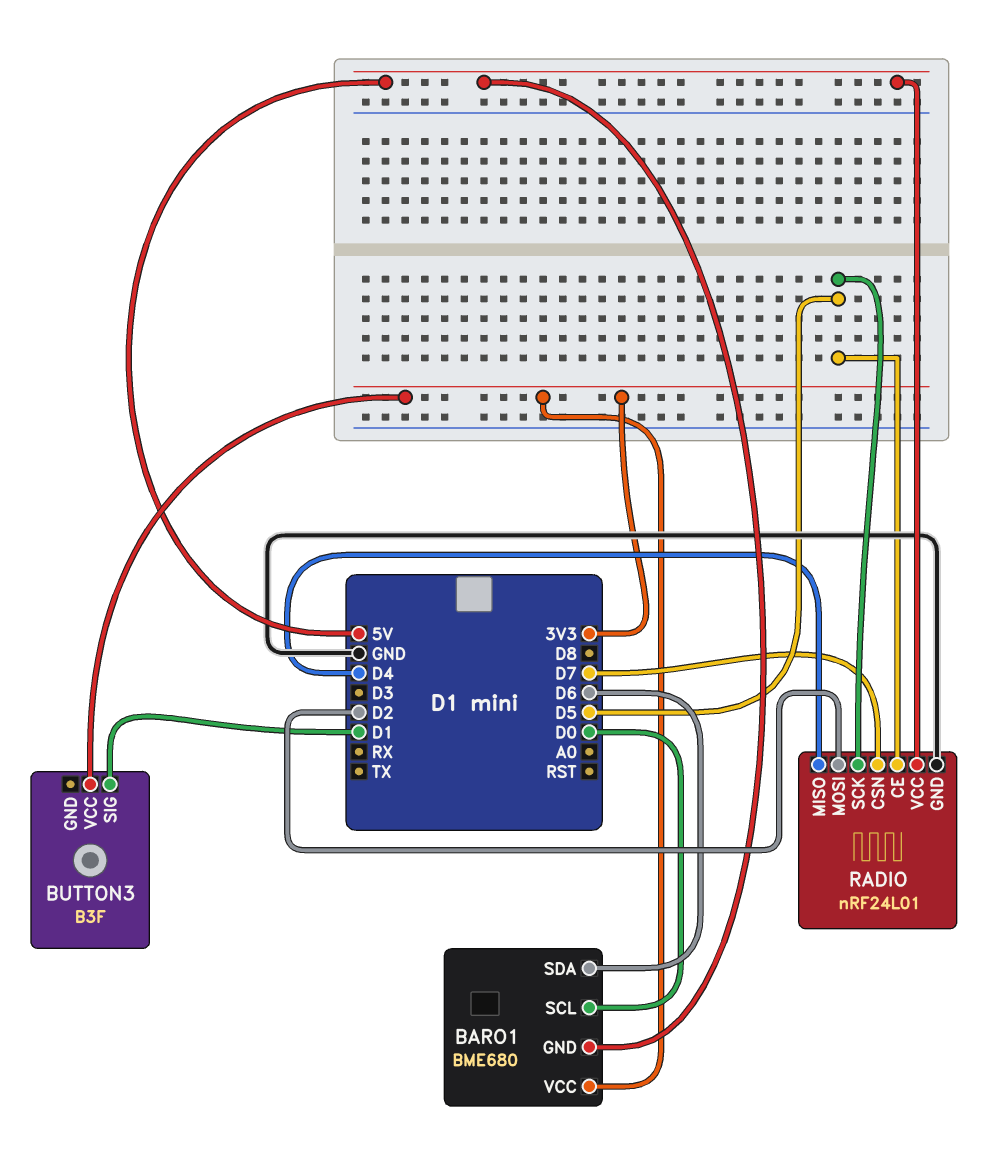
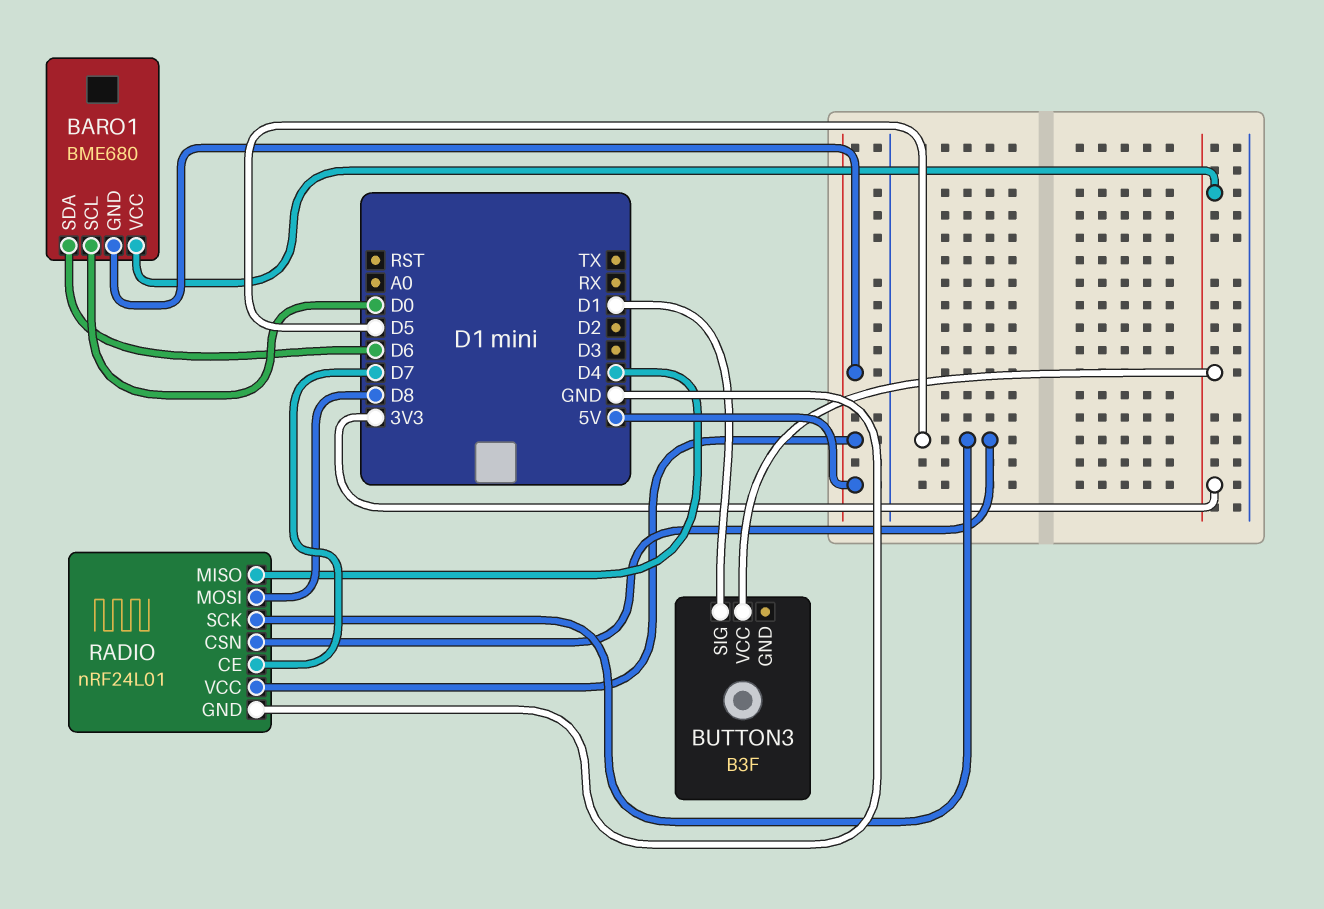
RADIO pin CE: D5 -> D7
RADIO pin CSN: D7 -> D5
RADIO pin MOSI: D2 -> D8

